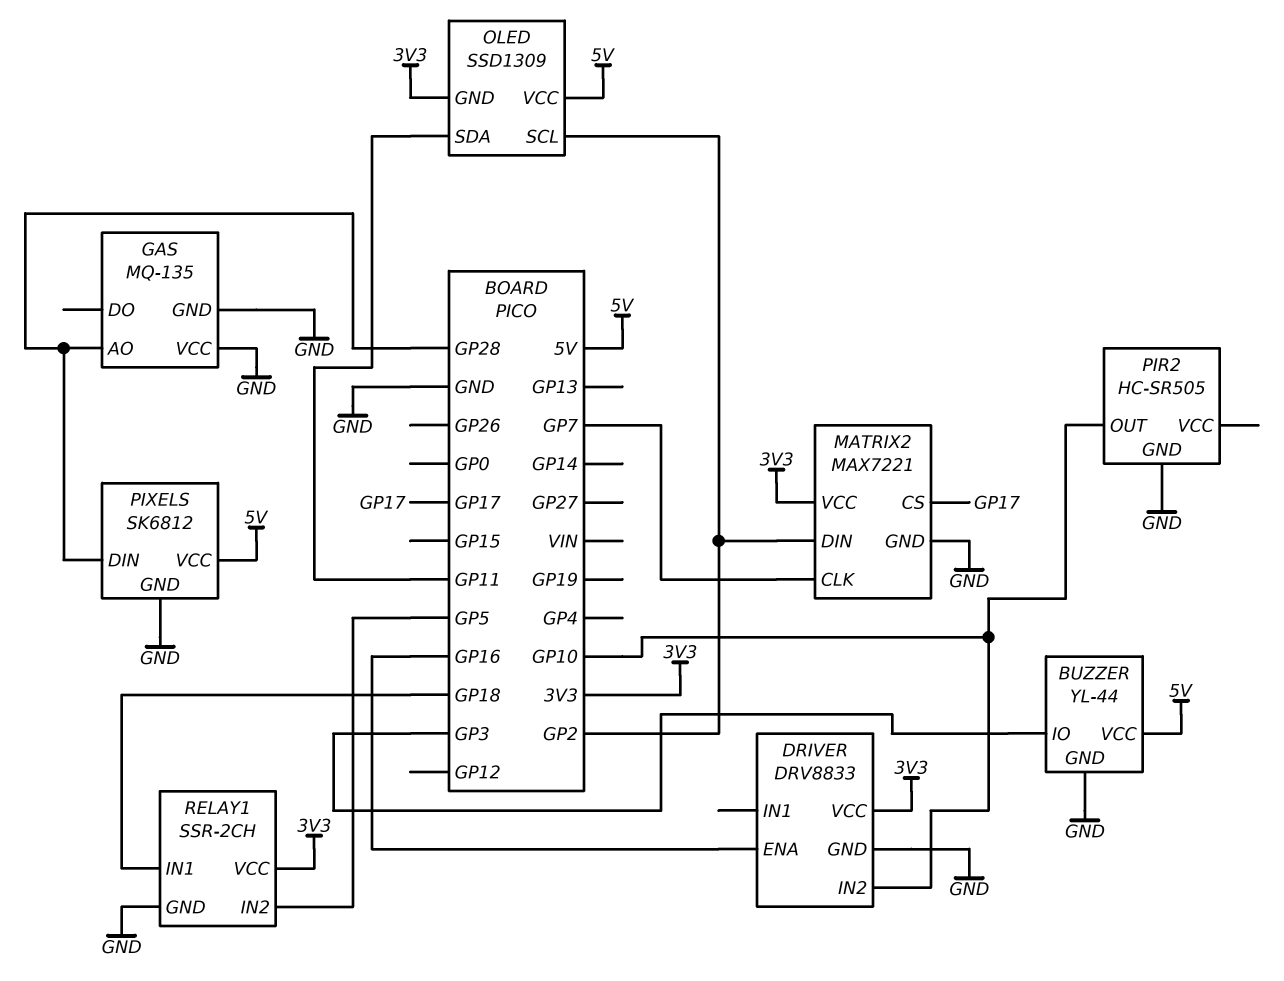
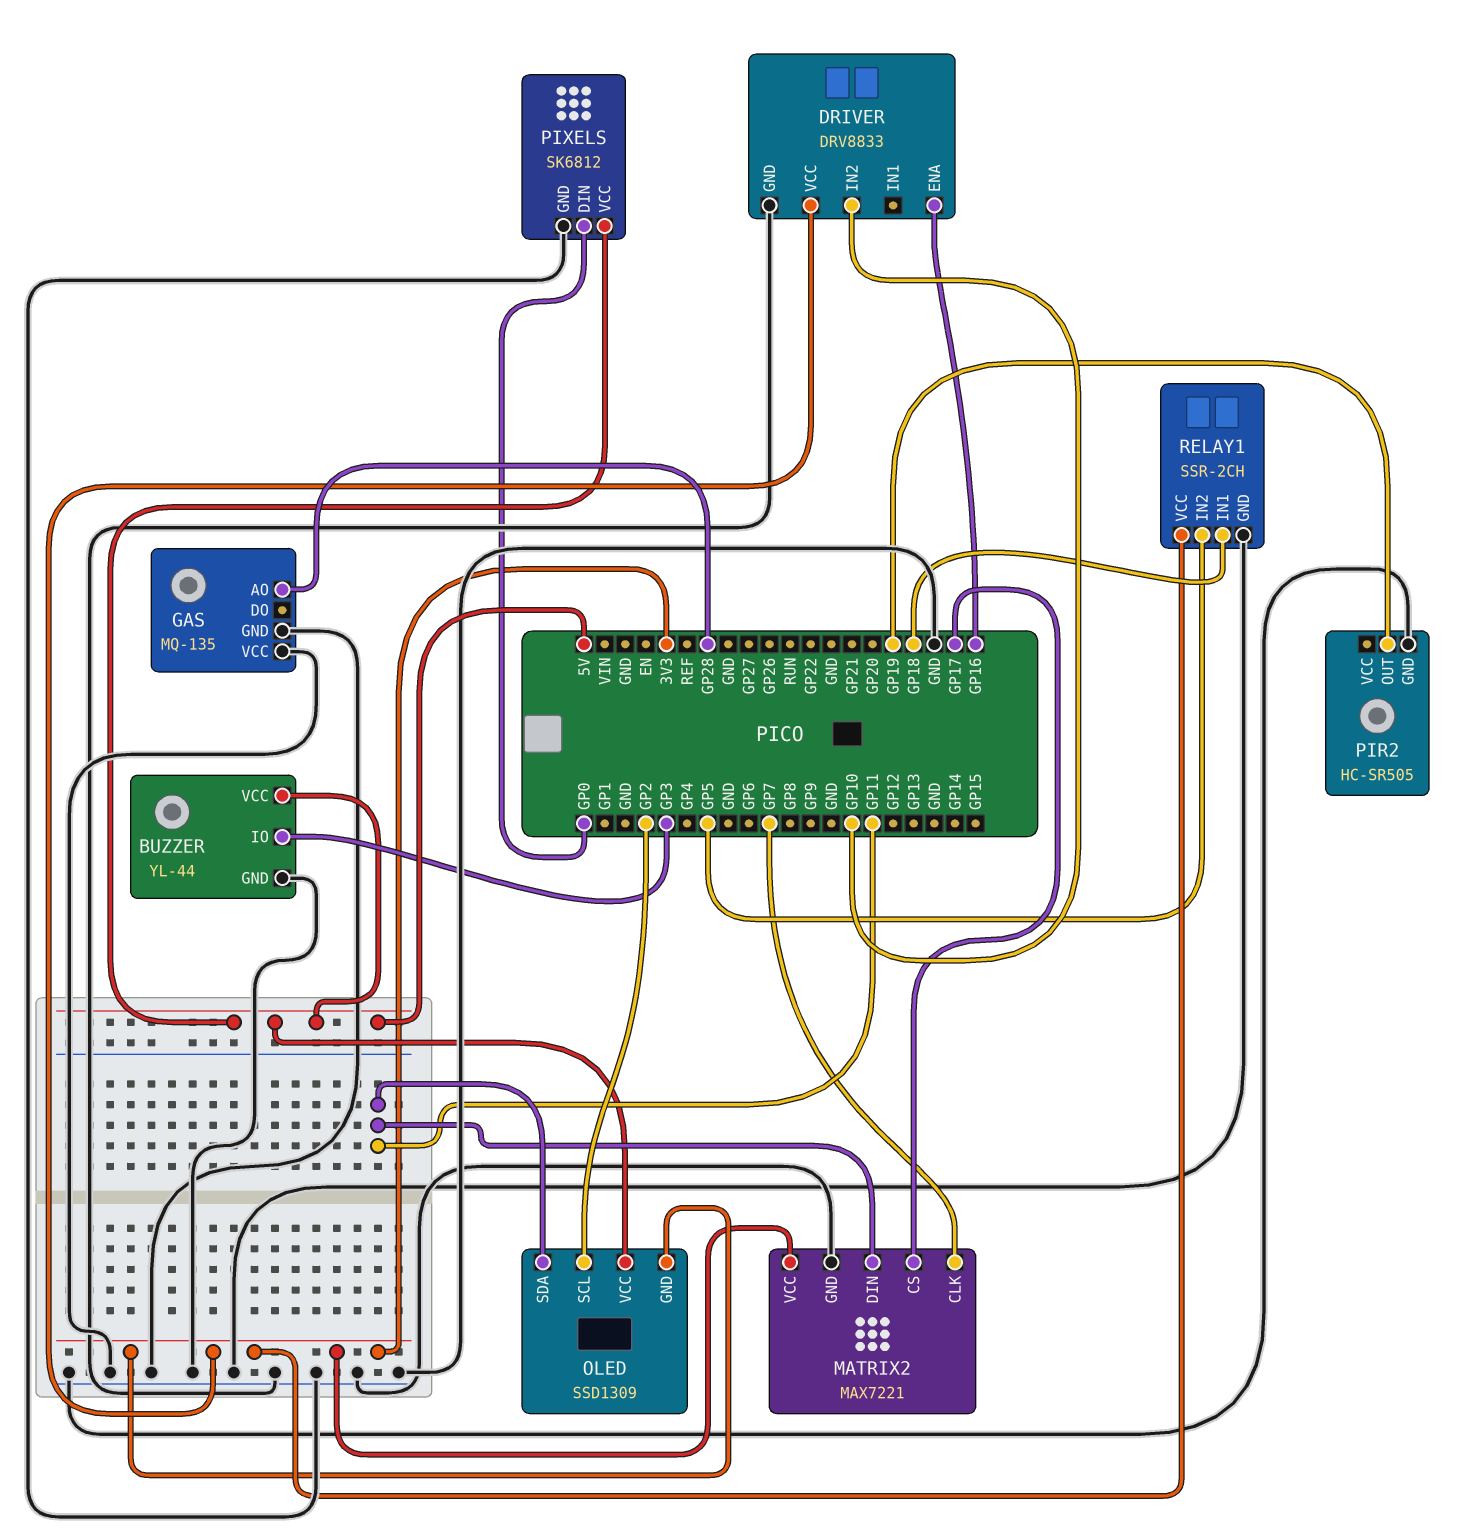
MATRIX2 pin DIN: GP2 -> GP11
PIR2 pin OUT: GP10 -> GP19
PIXELS pin DIN: GP28 -> GP0

